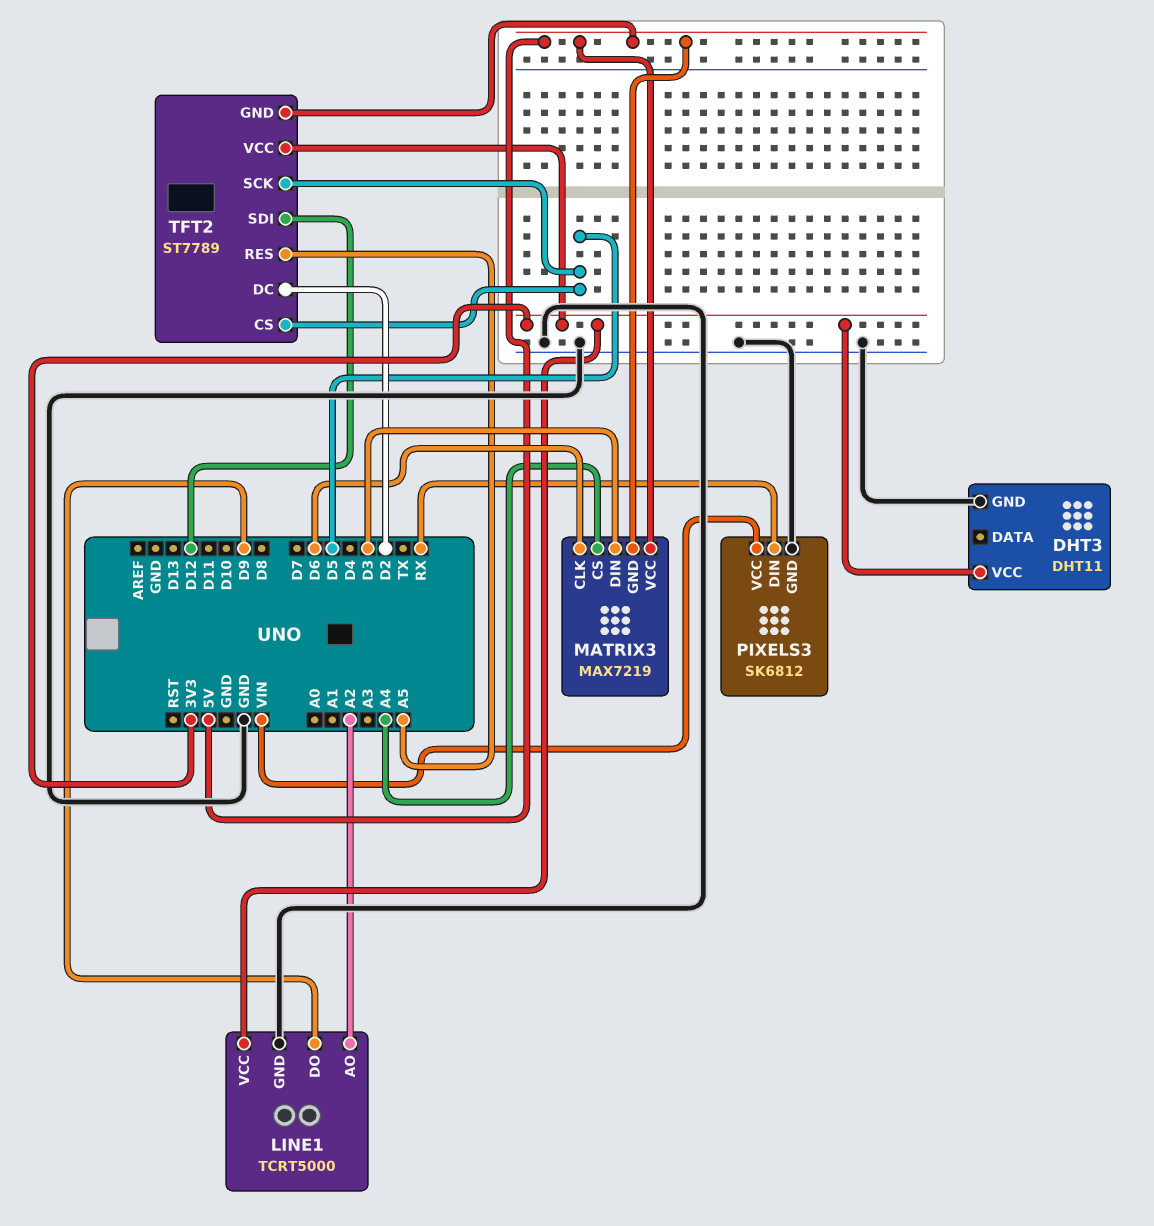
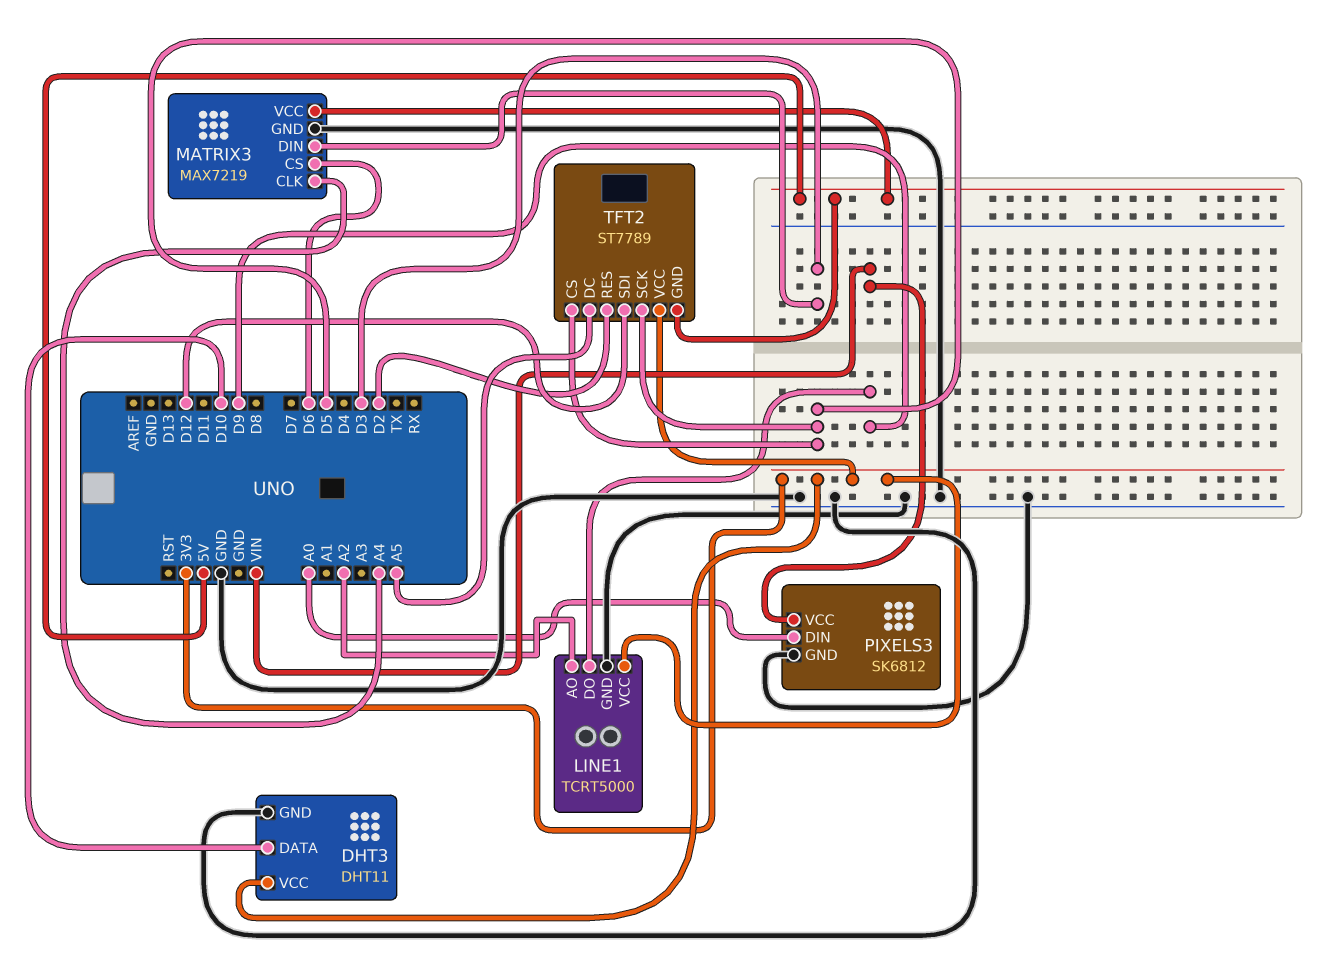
DHT3 pin DATA: none -> D10
MATRIX3 pin CLK: D6 -> A4
MATRIX3 pin CS: A4 -> D6
MATRIX3 pin GND: 5V -> GND
PIXELS3 pin DIN: RX -> A0
TFT2 pin DC: D2 -> A5
TFT2 pin RES: A5 -> D2

